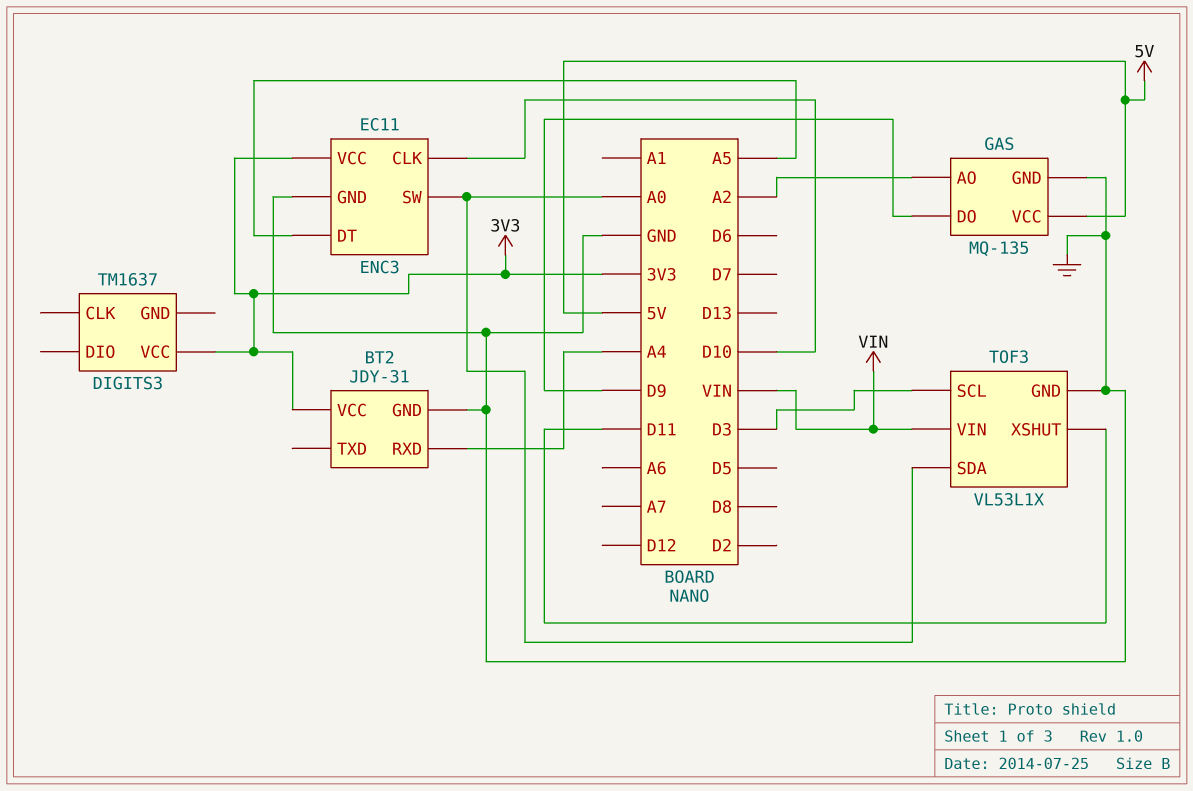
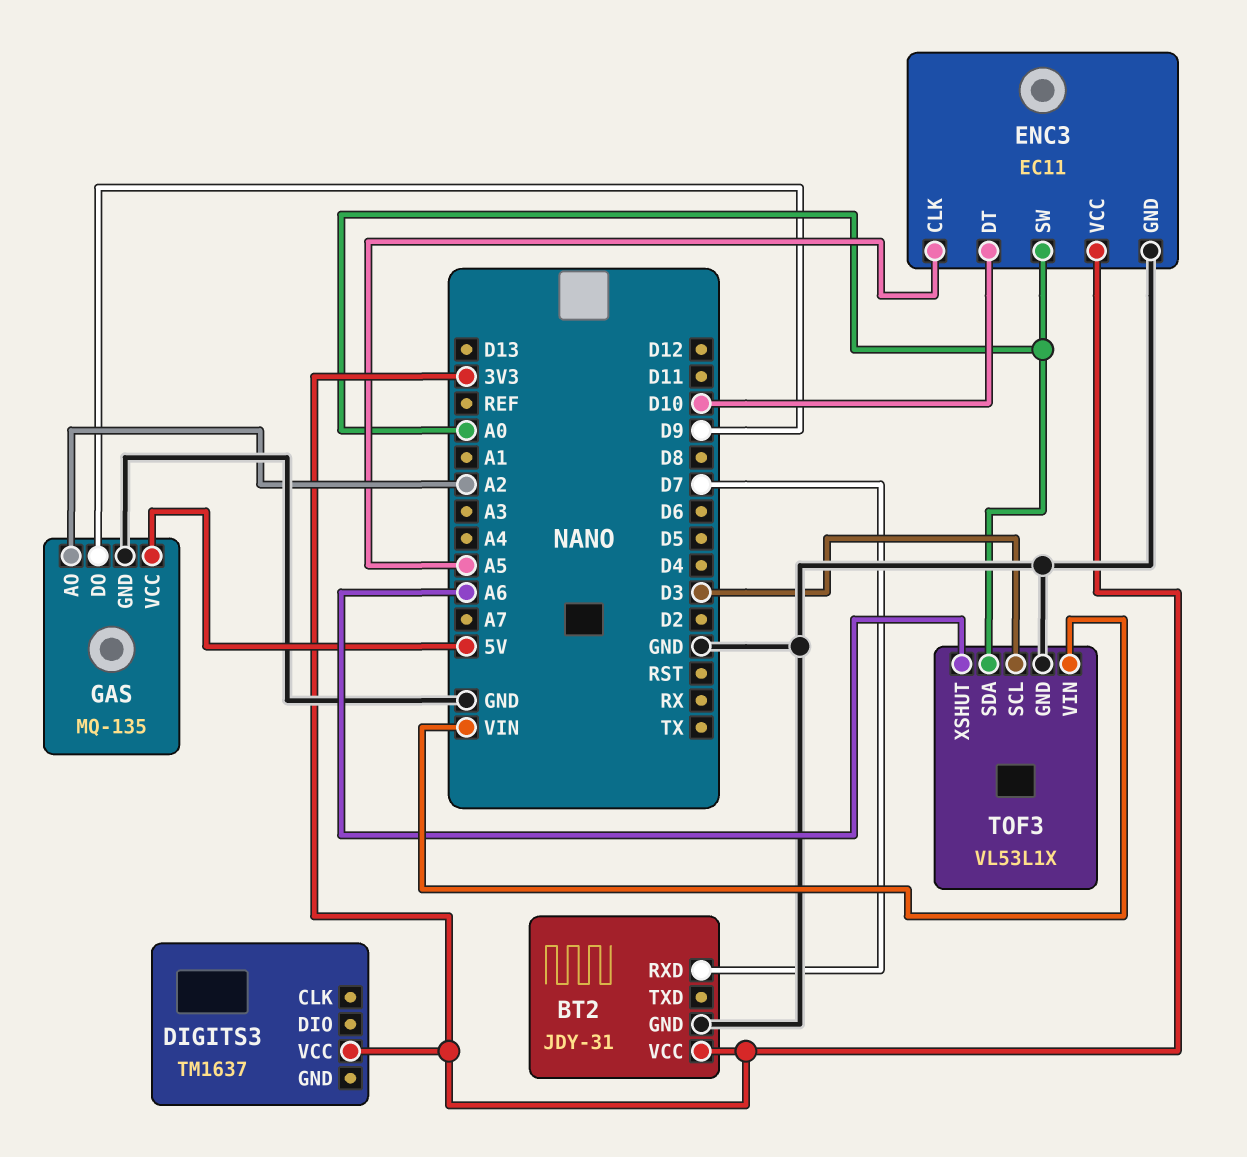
BT2 pin RXD: A4 -> D7
ENC3 pin CLK: D10 -> A5
ENC3 pin DT: A5 -> D10
TOF3 pin XSHUT: D11 -> A6

